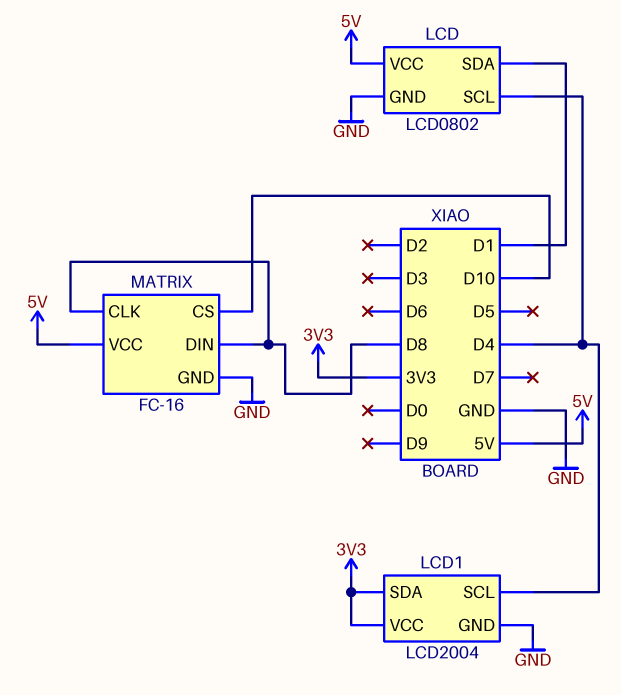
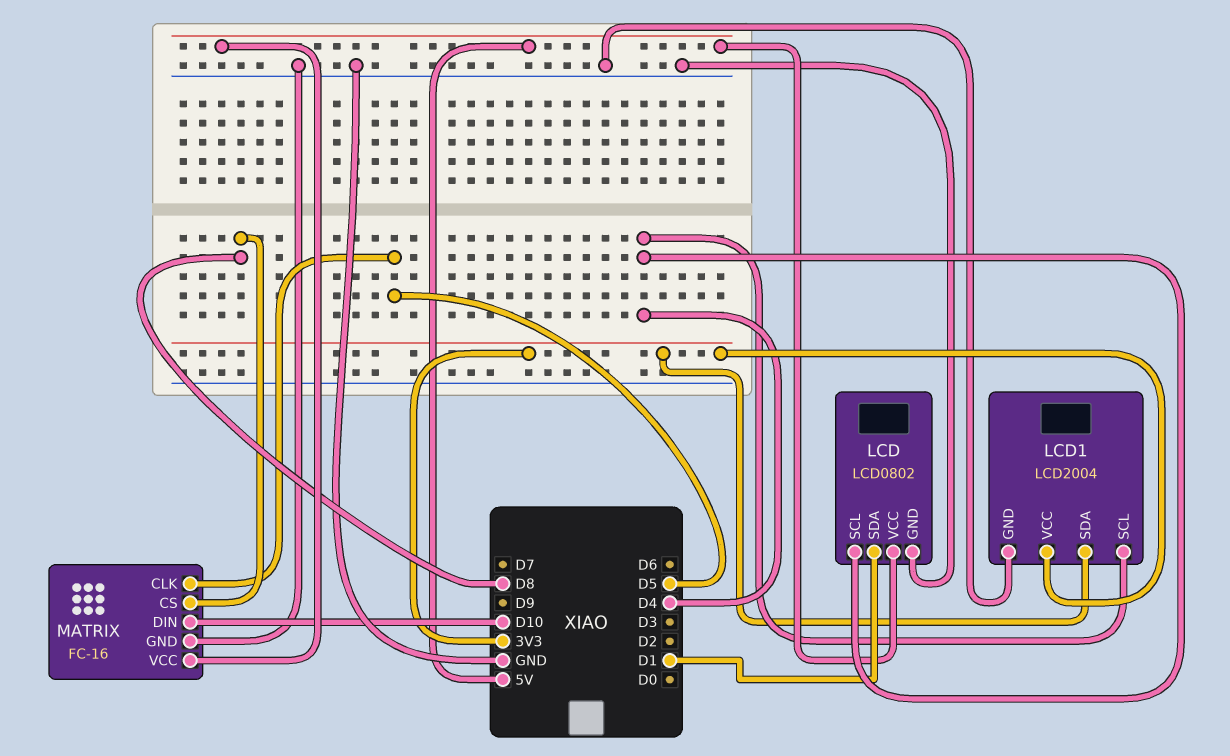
MATRIX pin CLK: D8 -> D5
MATRIX pin CS: D10 -> D8
MATRIX pin DIN: D8 -> D10

